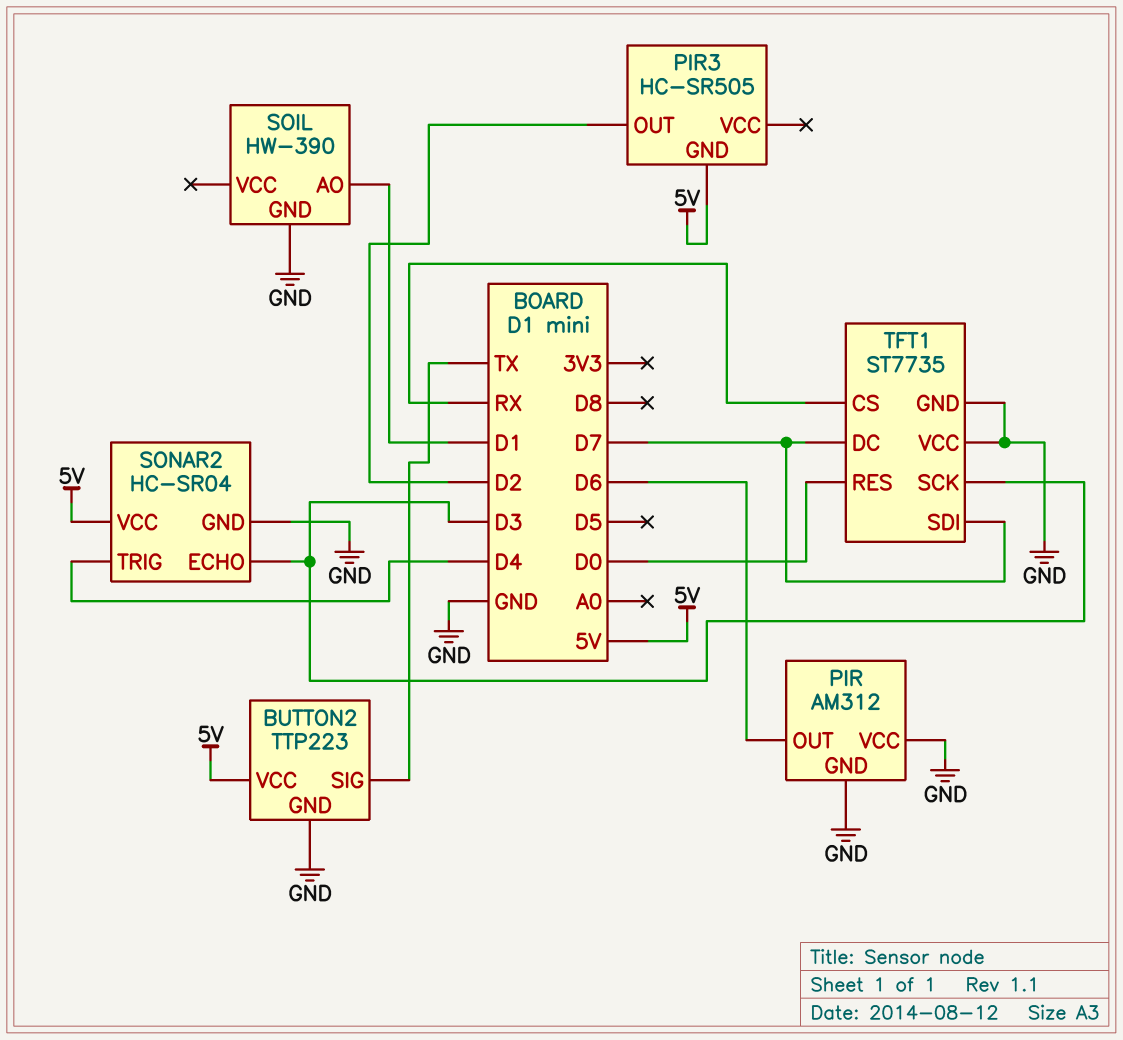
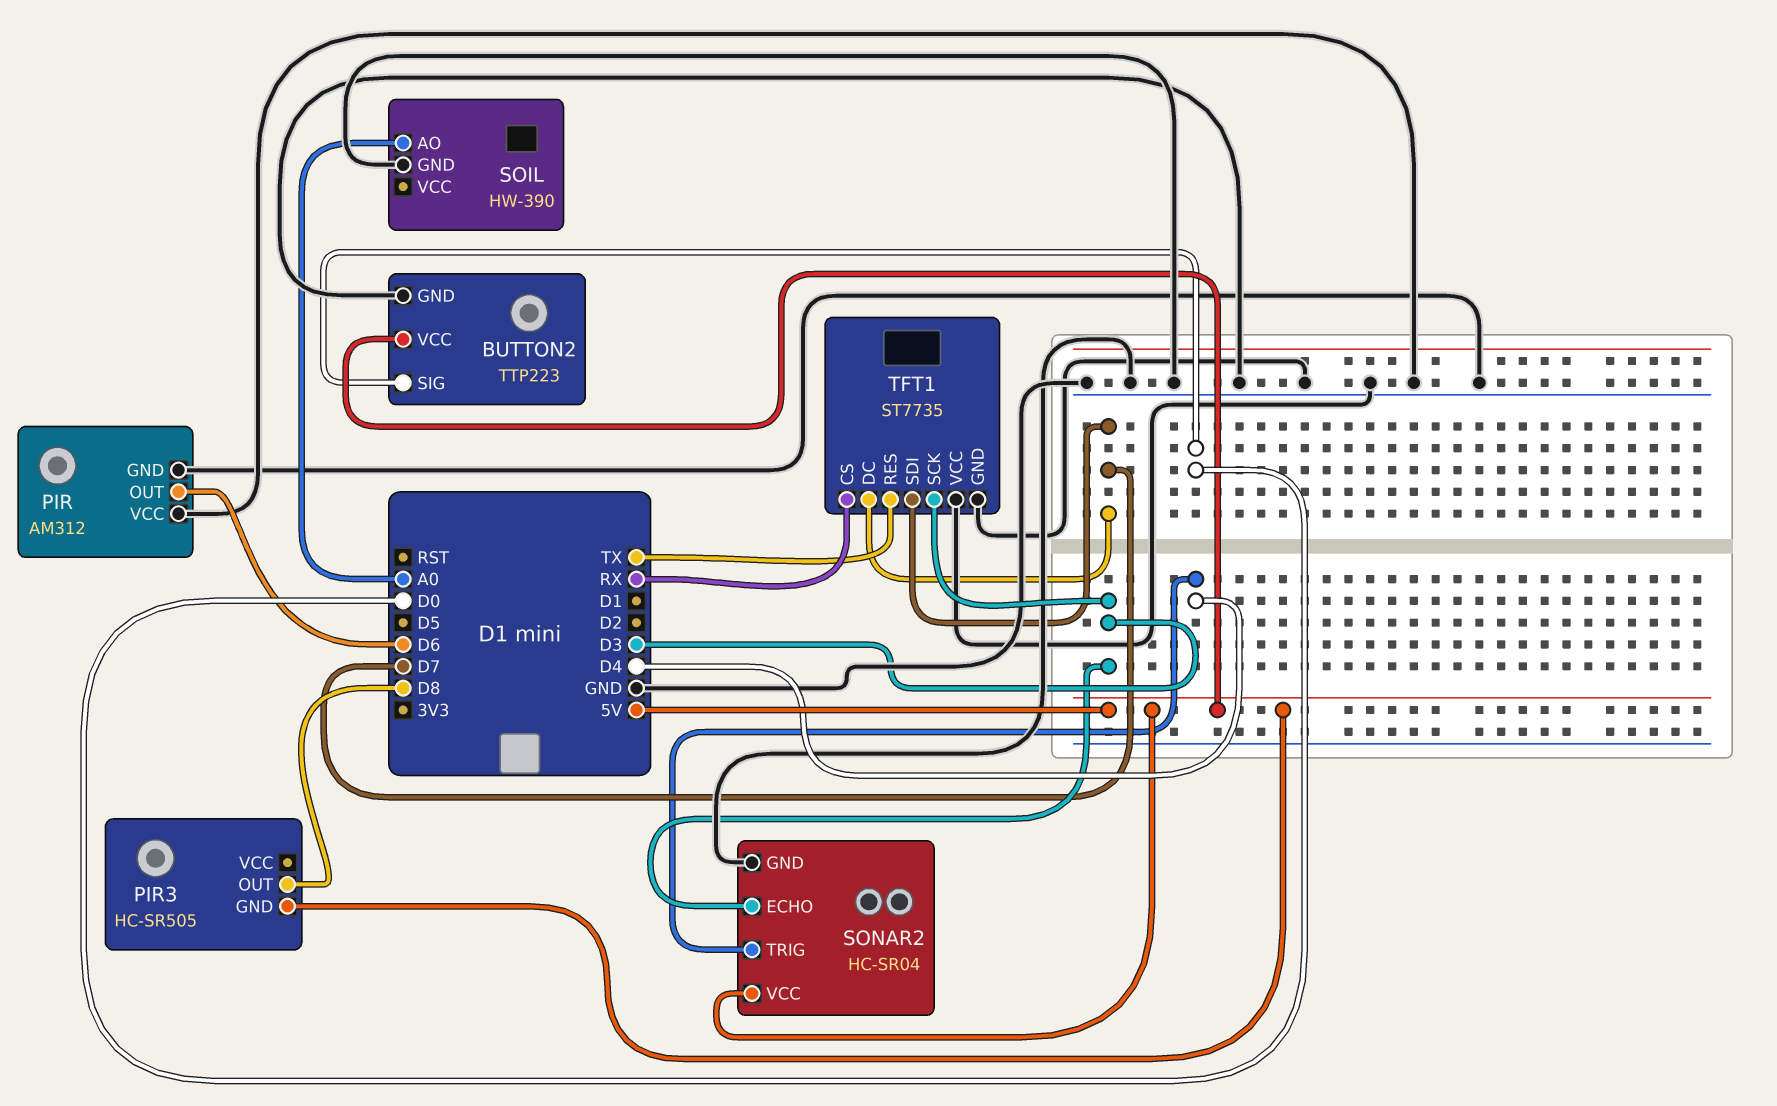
BUTTON2 pin SIG: TX -> D0
PIR3 pin OUT: D2 -> D8
SOIL pin AO: D1 -> A0
TFT1 pin RES: D0 -> TX

